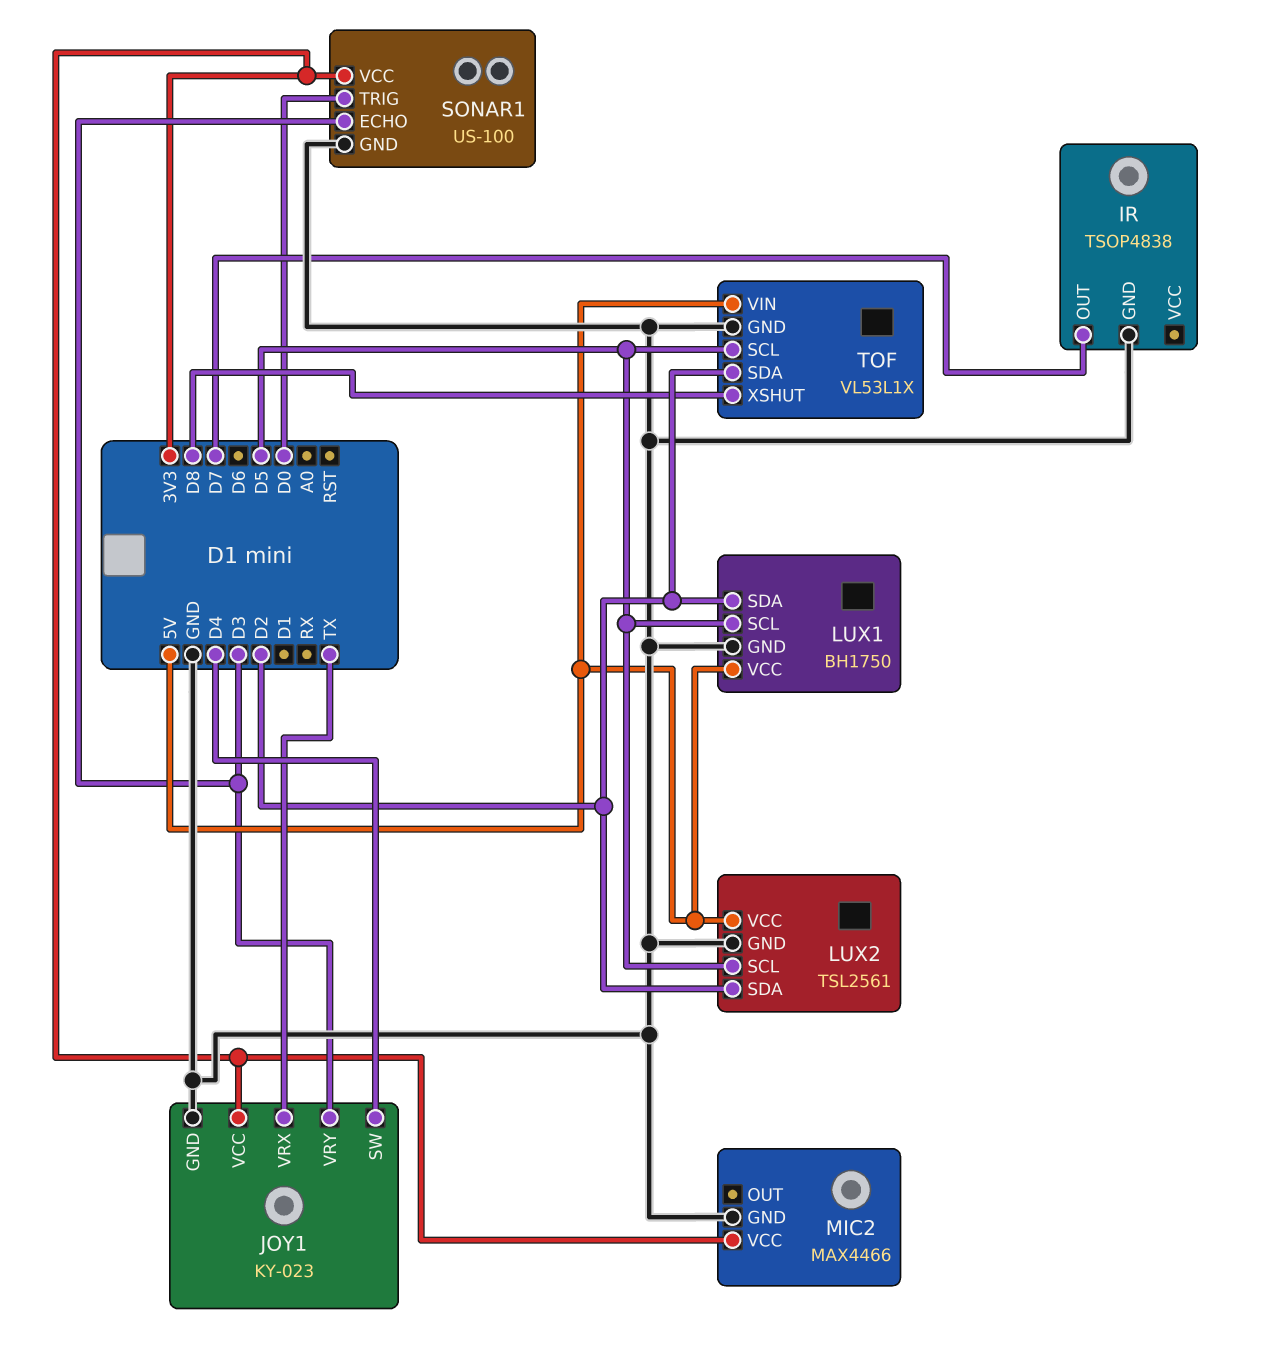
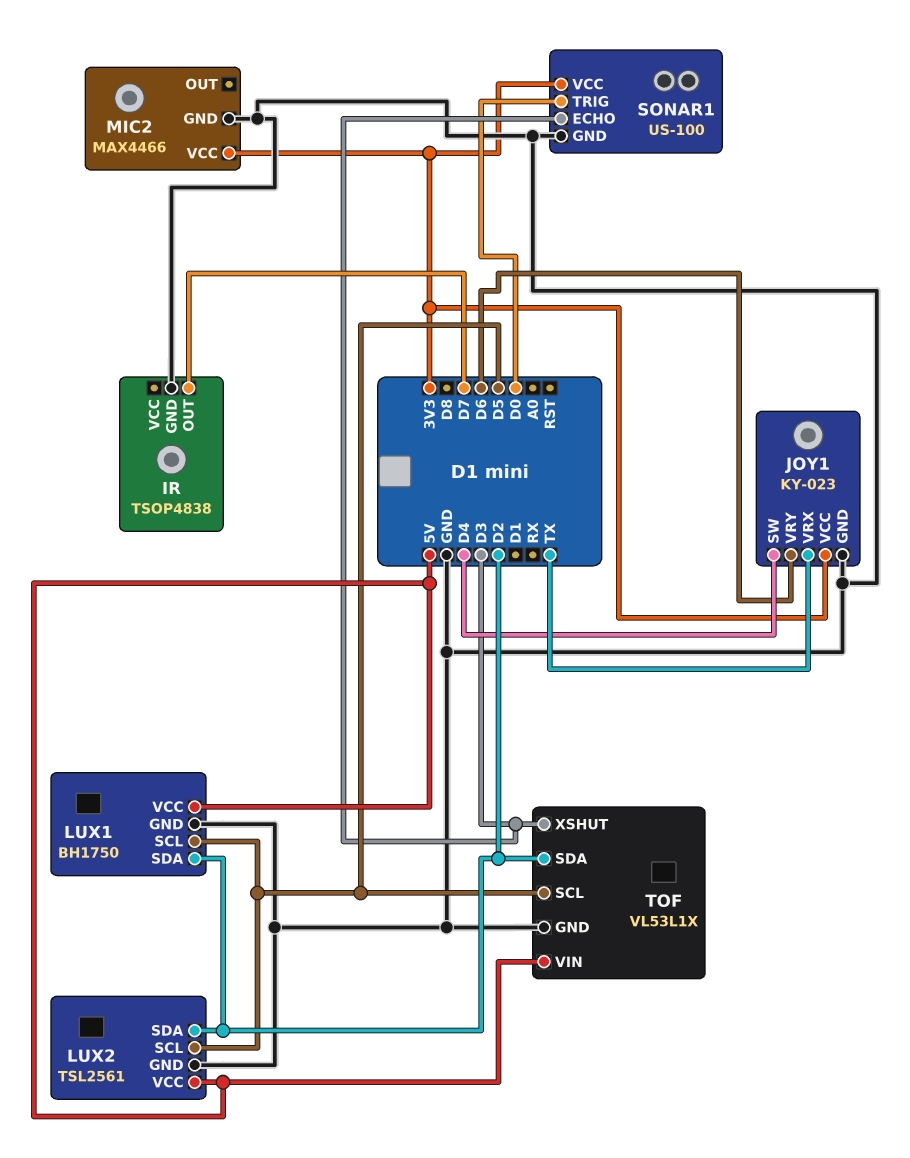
JOY1 pin VRY: D3 -> D6
TOF pin XSHUT: D8 -> D3

